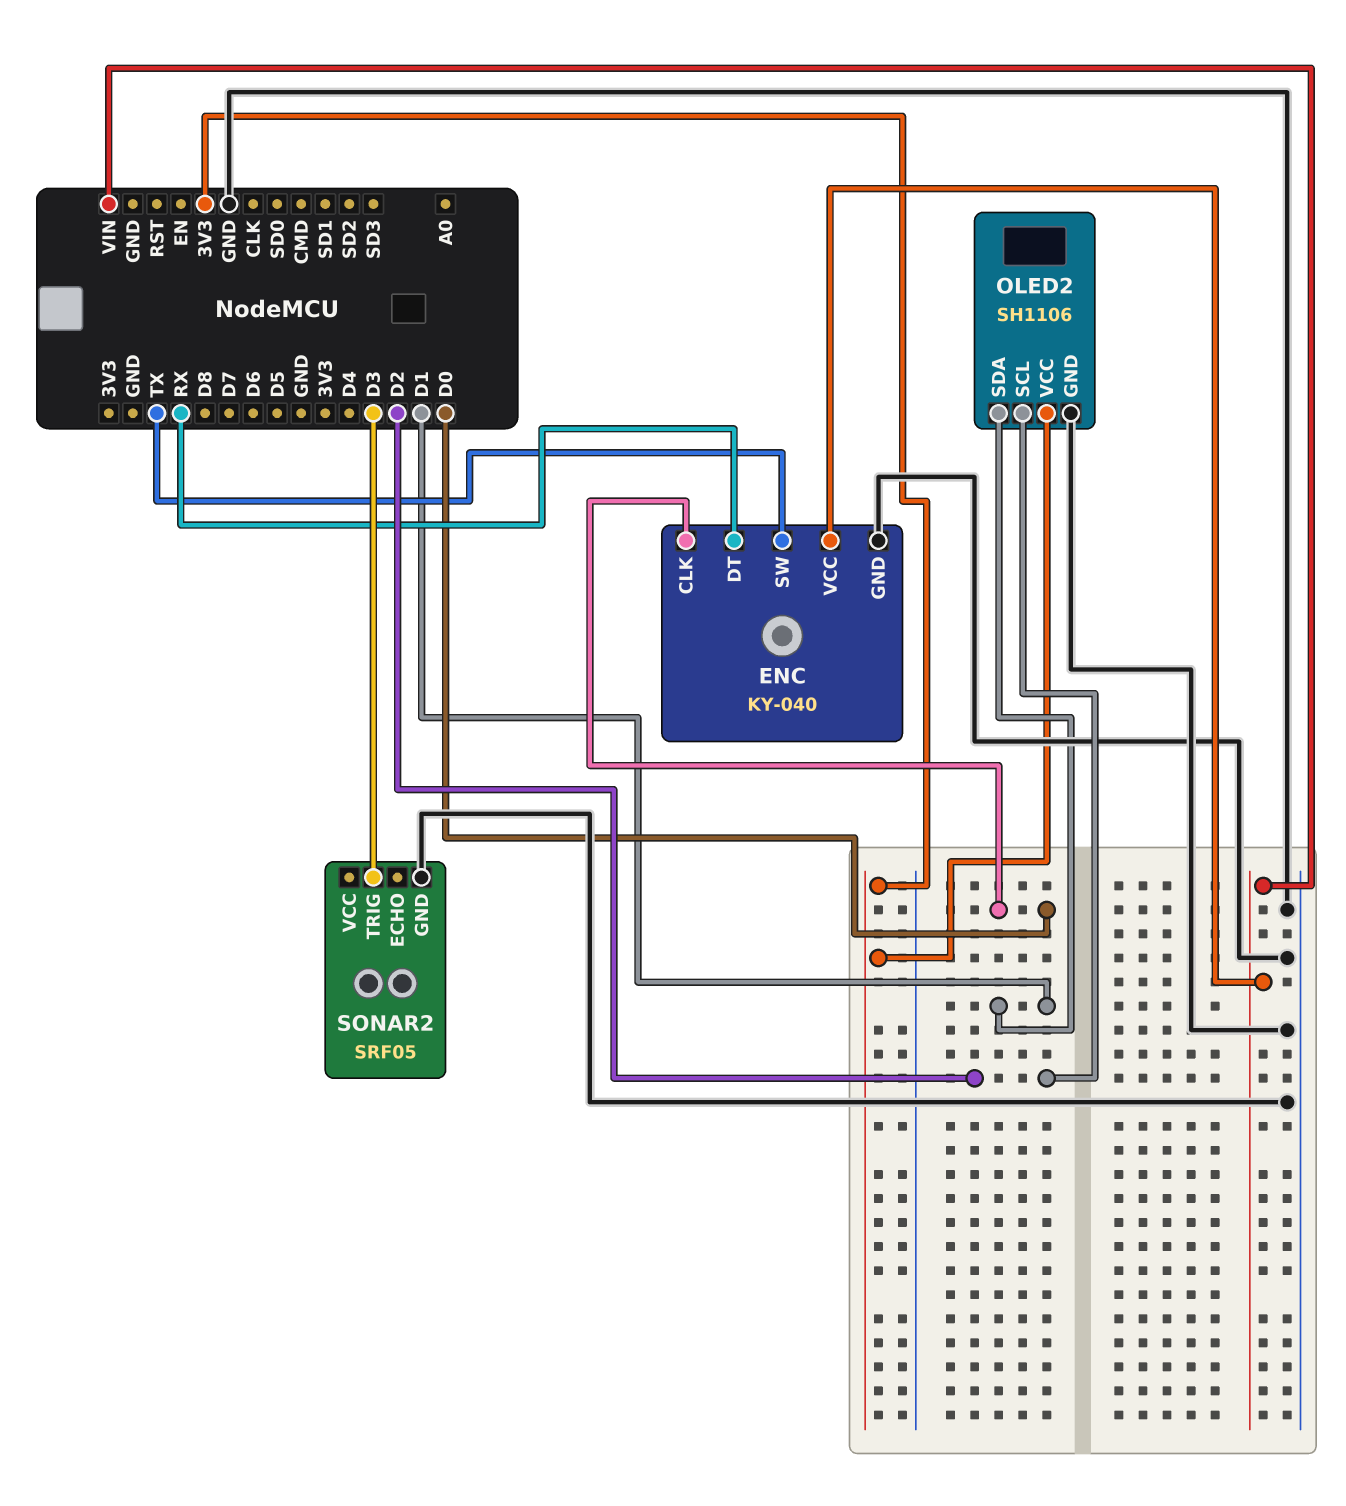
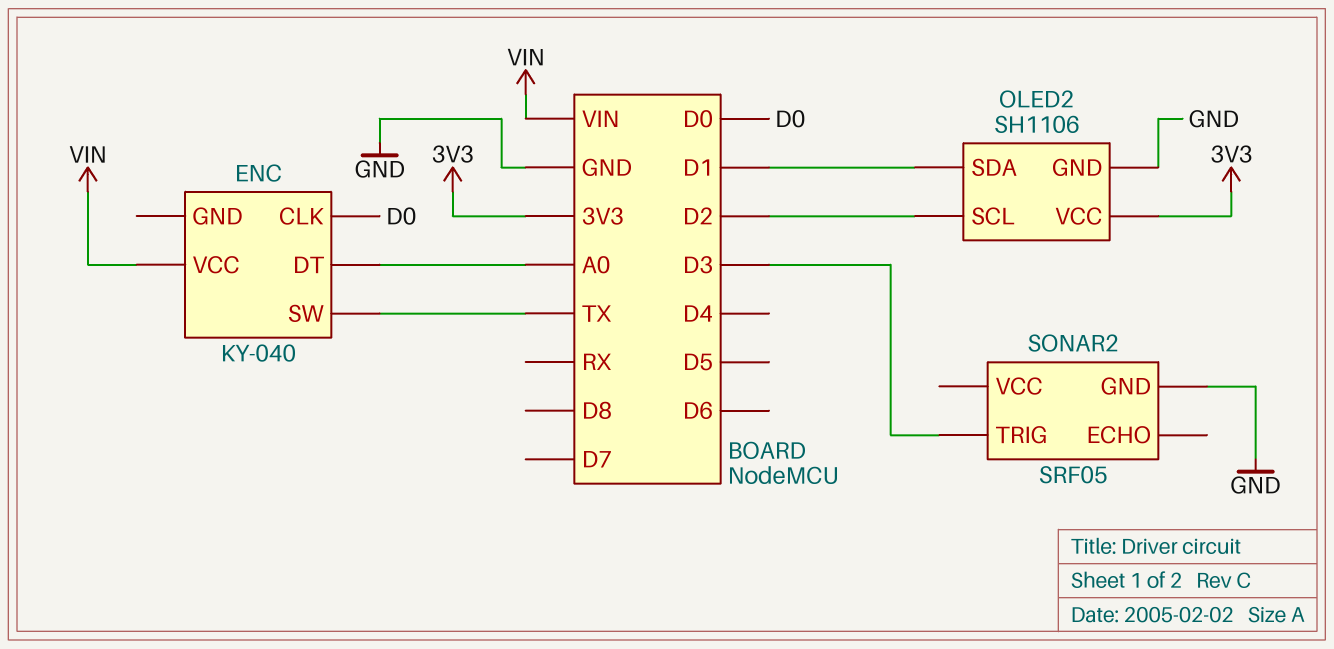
ENC pin DT: RX -> A0
ENC pin GND: GND -> none

